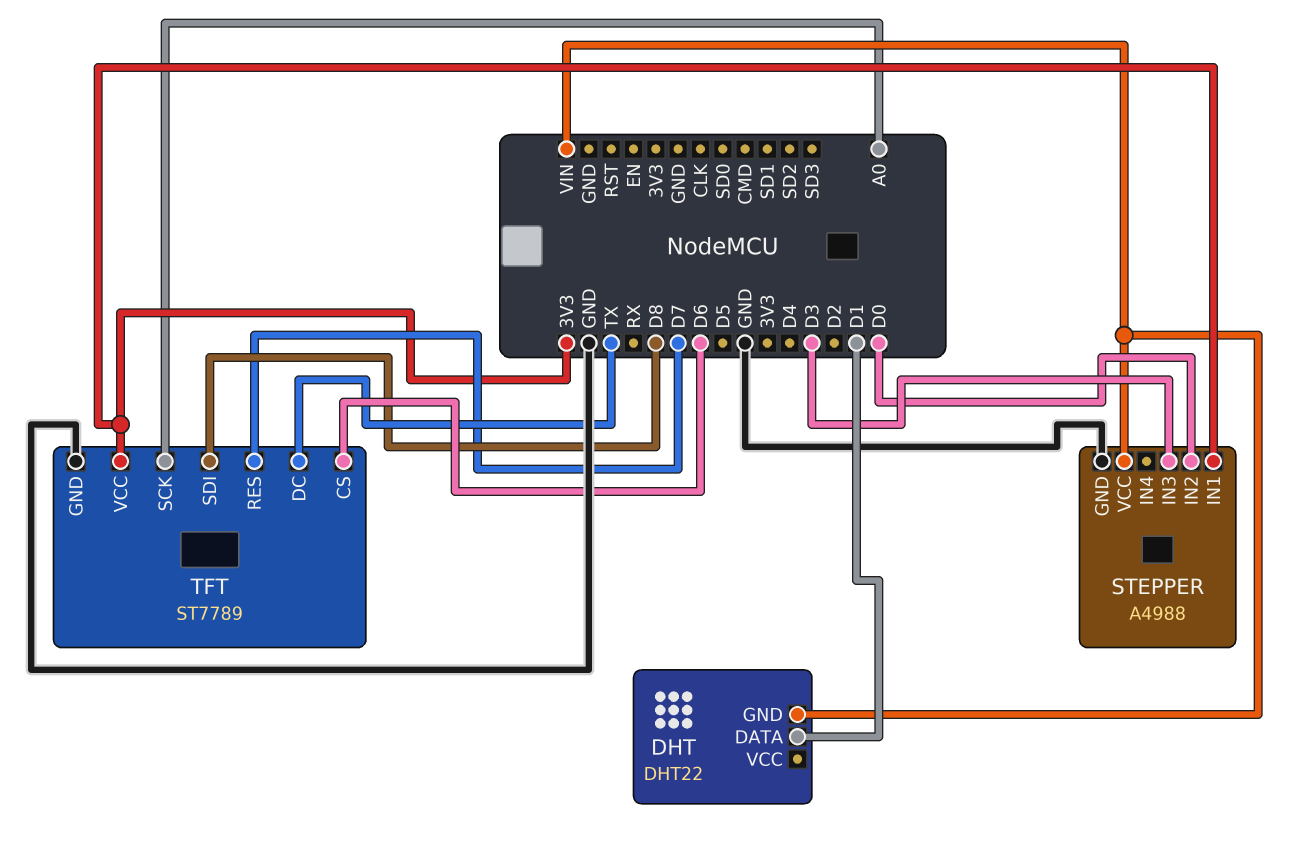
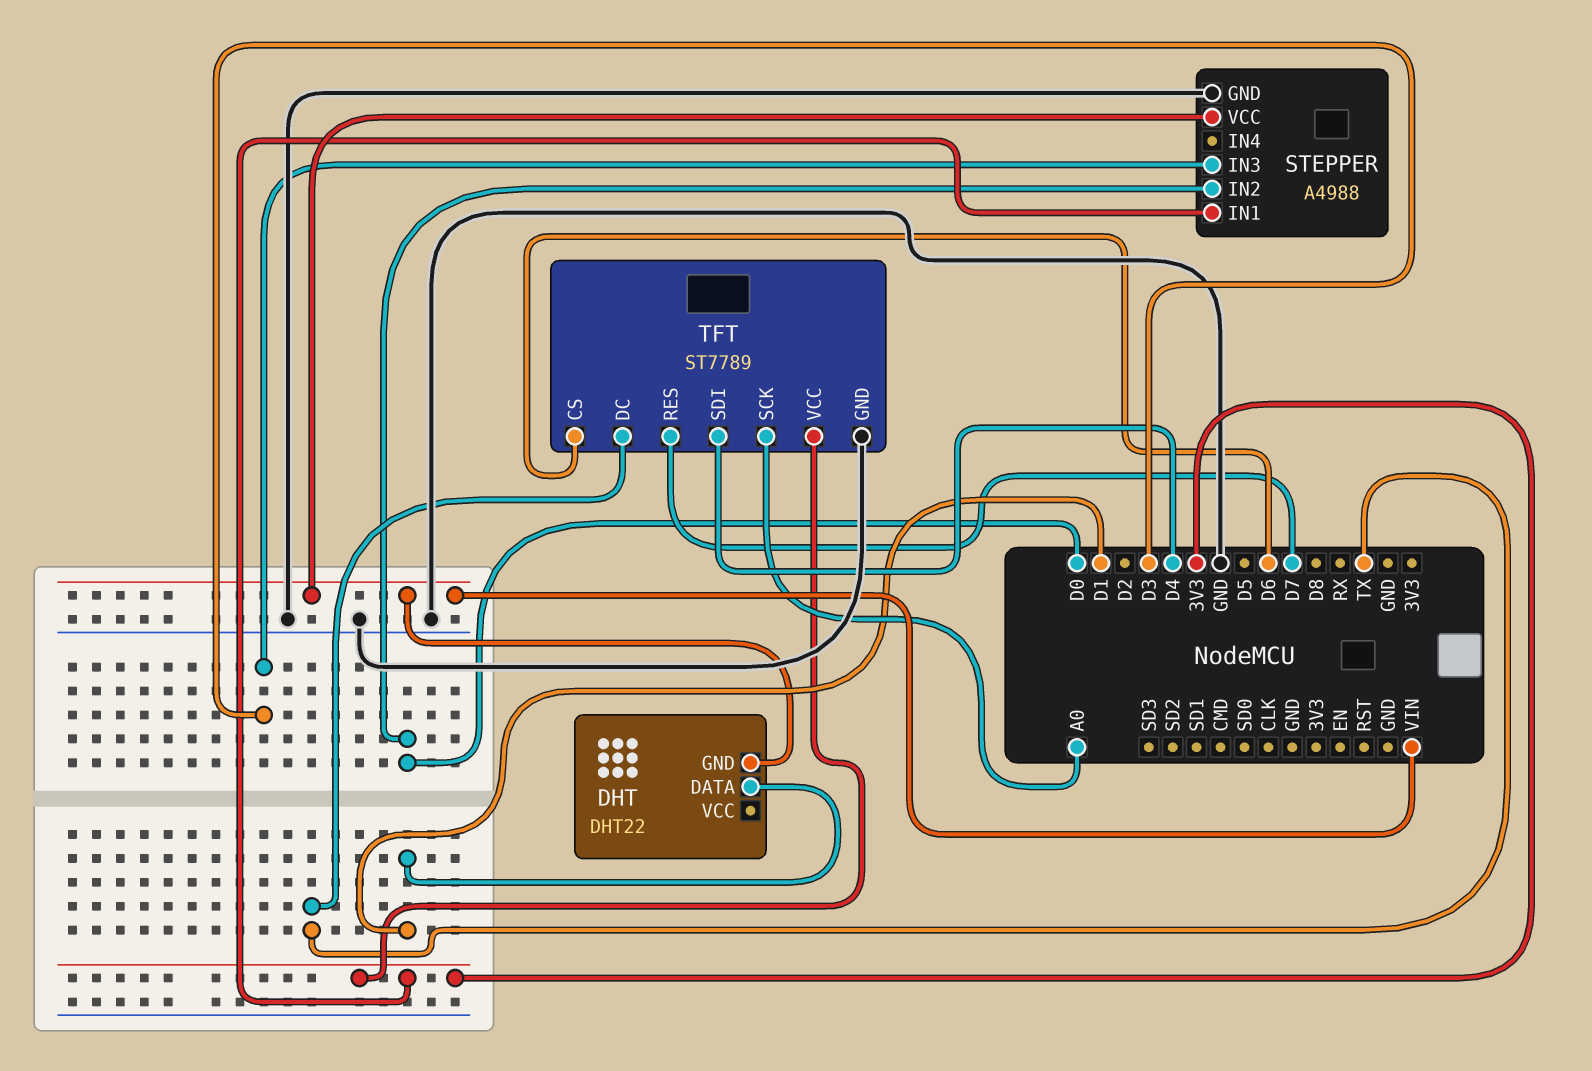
TFT pin SDI: D8 -> D4

